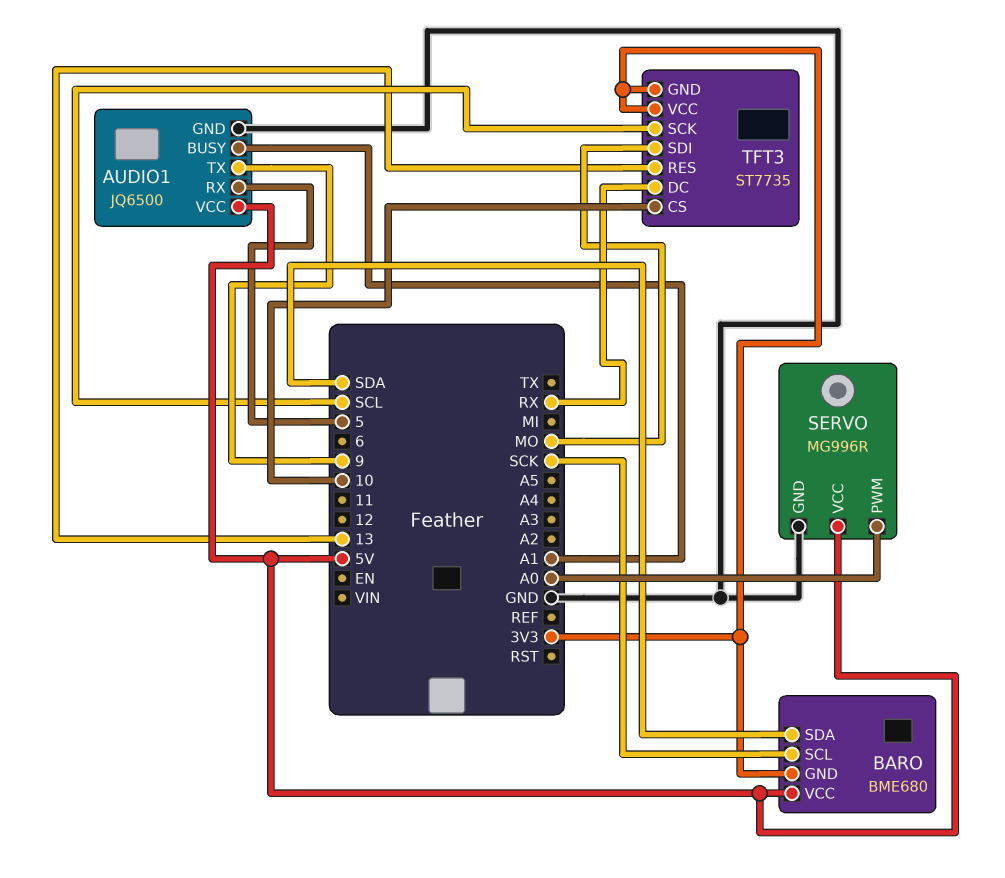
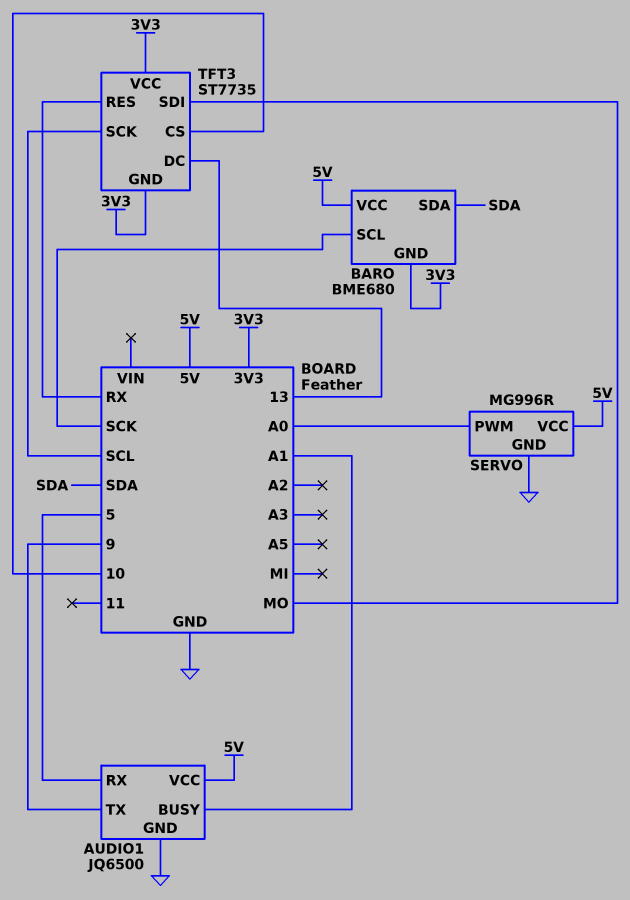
TFT3 pin DC: RX -> 13
TFT3 pin RES: 13 -> RX

